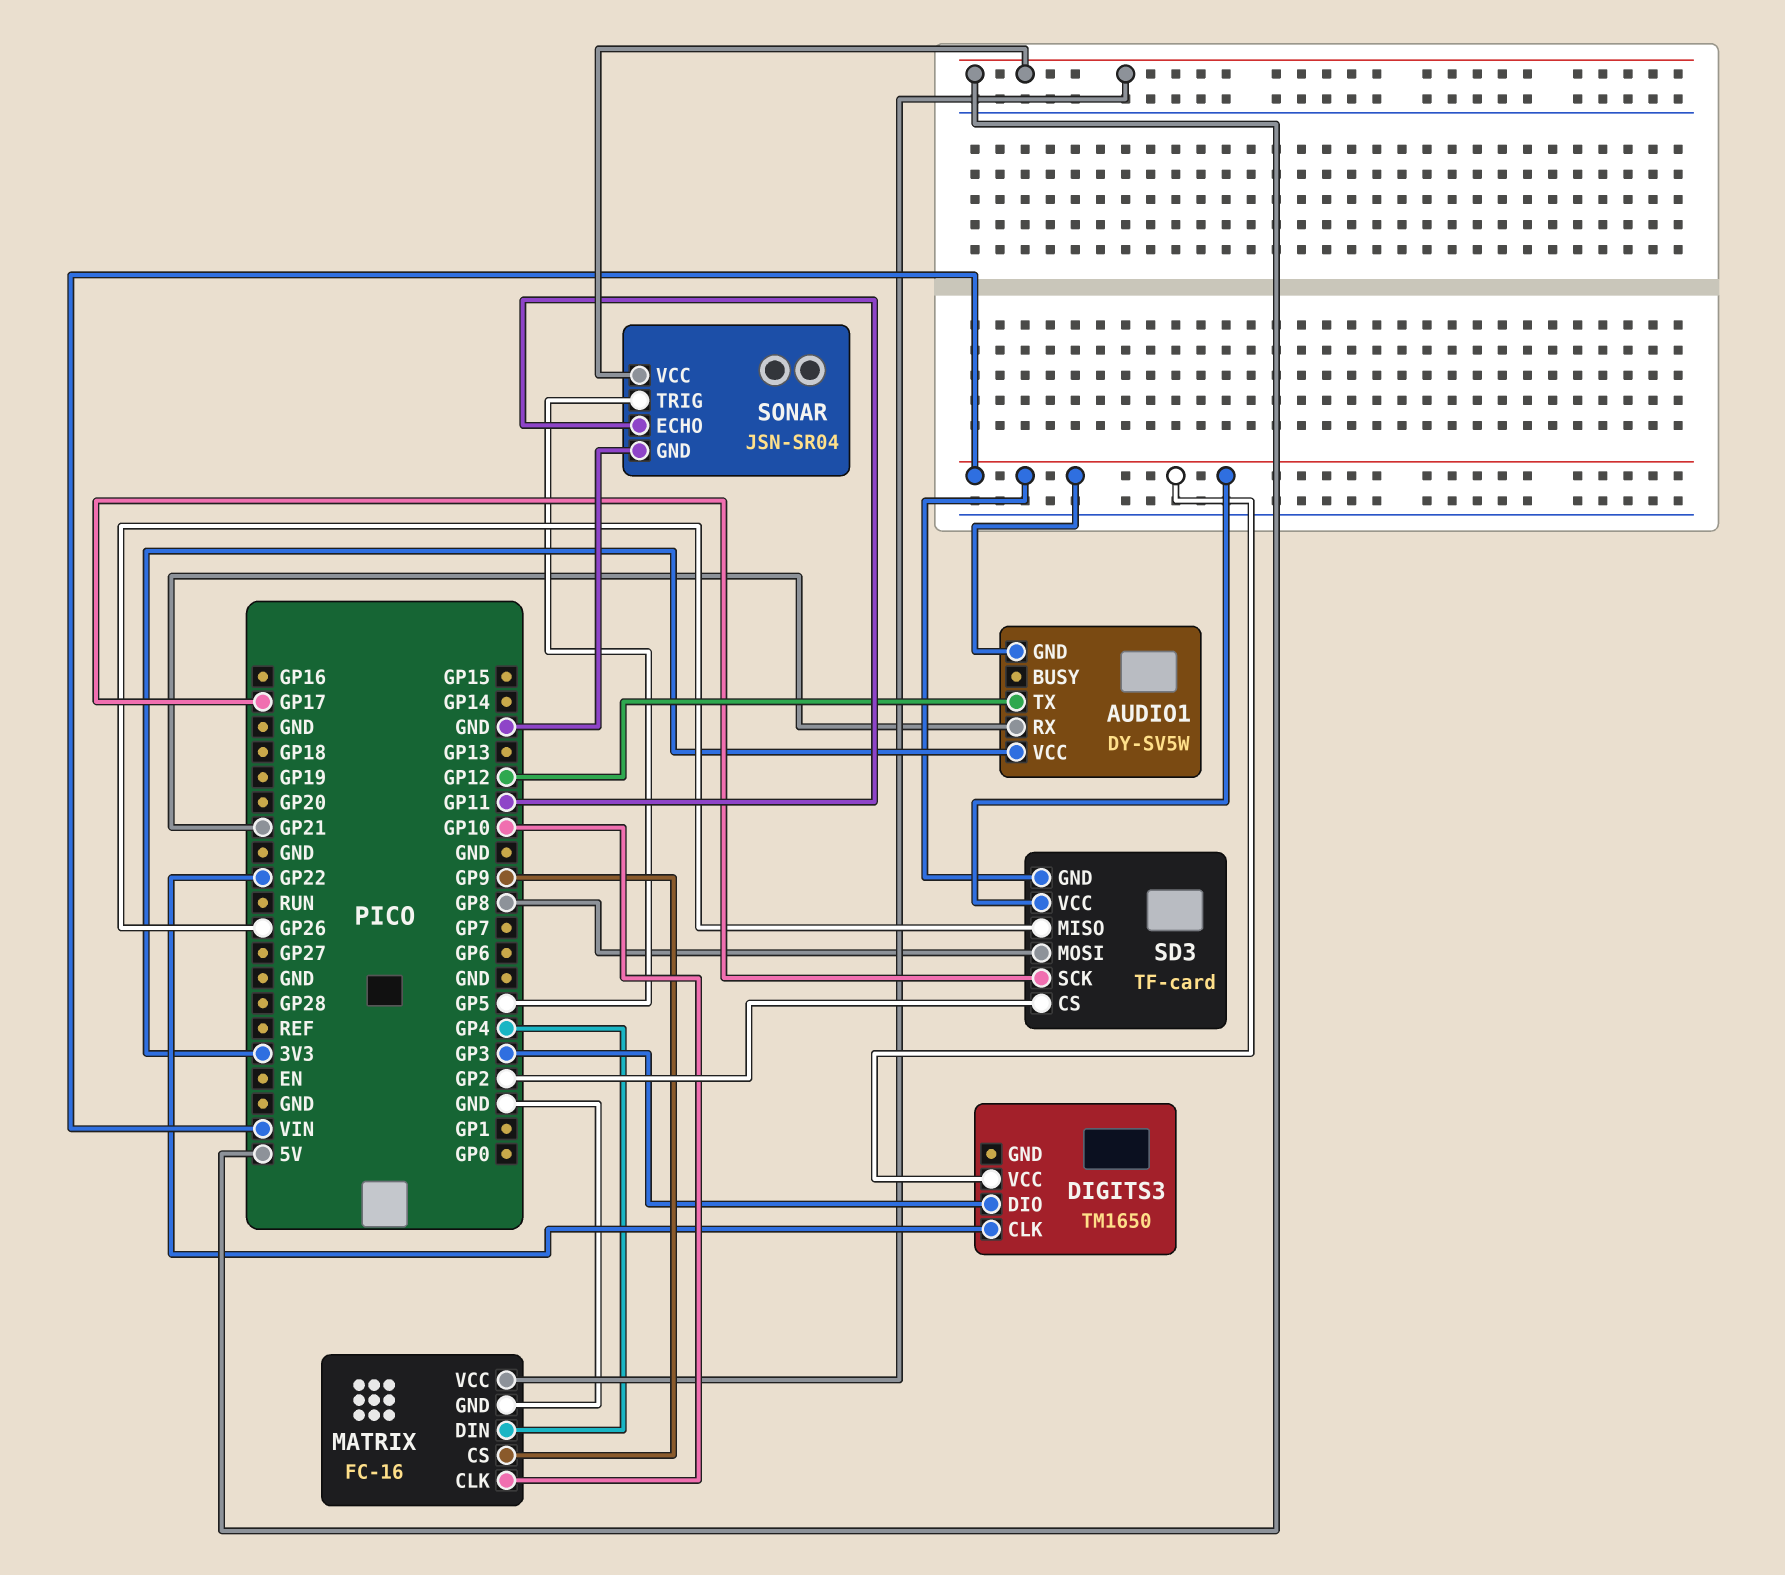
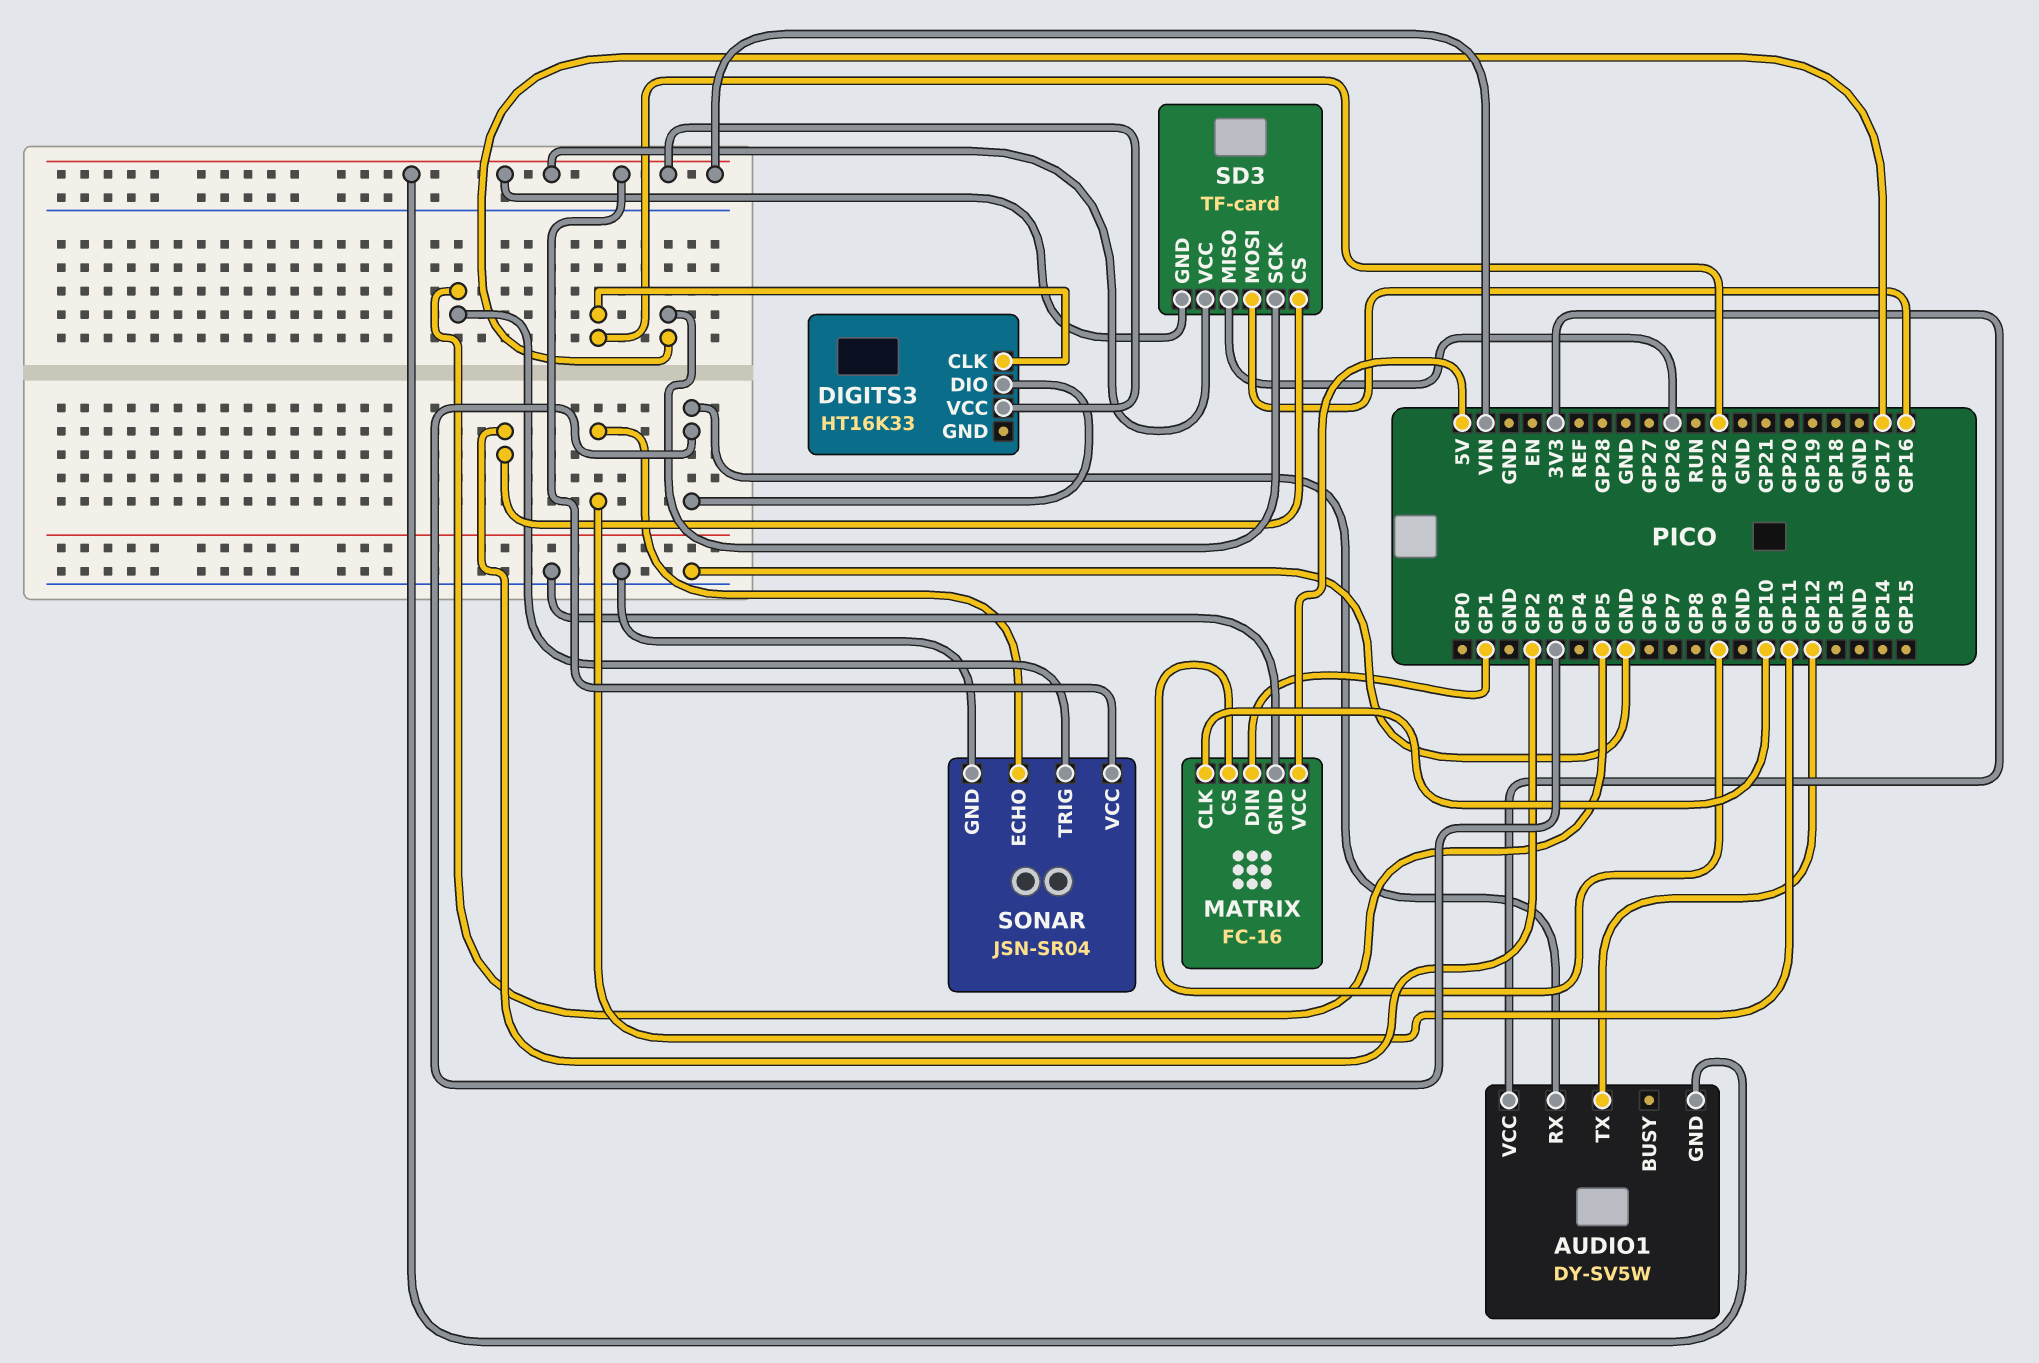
AUDIO1 pin RX: GP21 -> GP3
DIGITS3: TM1650 -> HT16K33
MATRIX pin DIN: GP4 -> GP1
SD3 pin MOSI: GP8 -> GP16
SONAR pin VCC: 5V -> VIN

